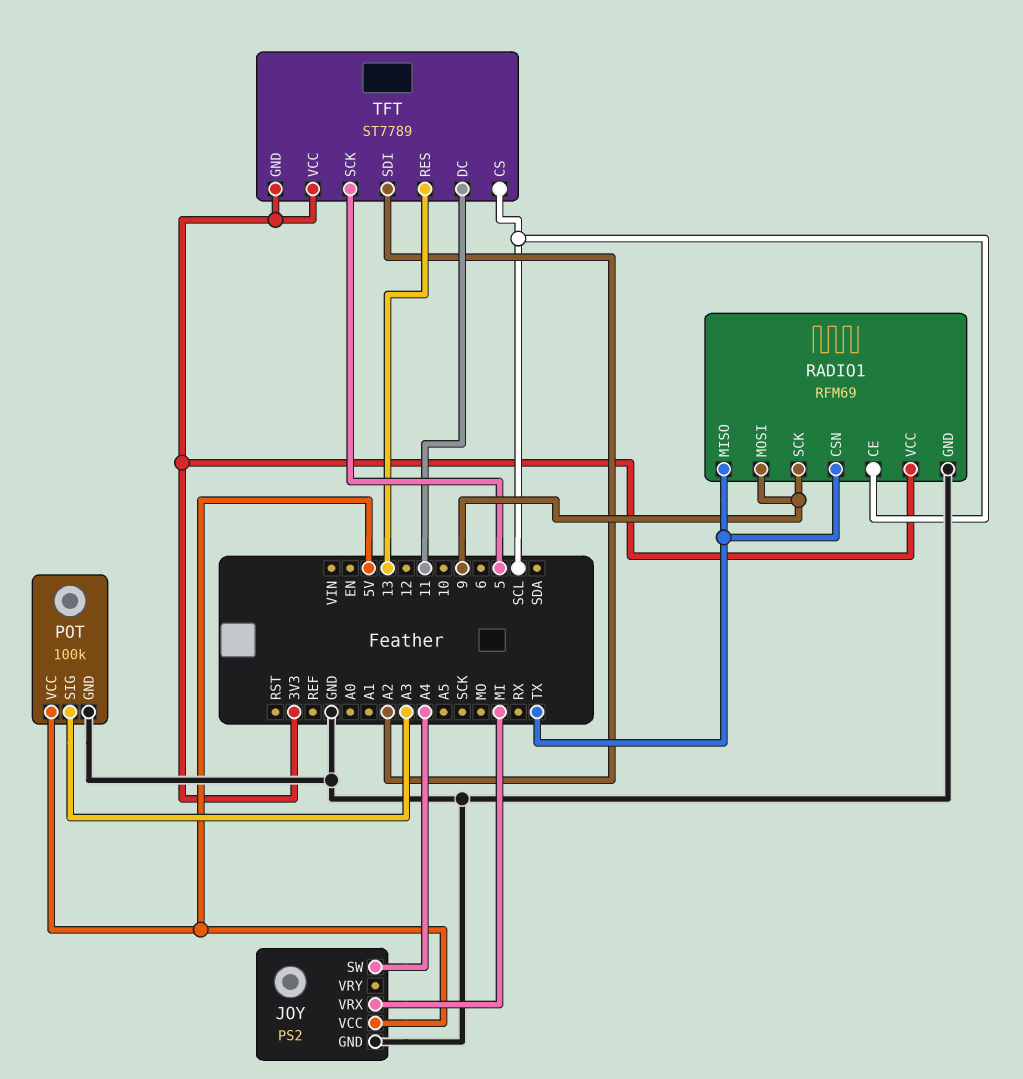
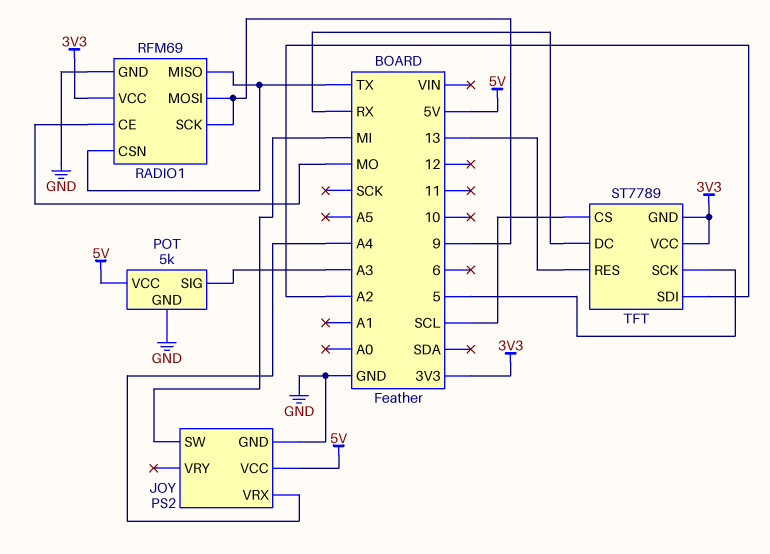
JOY pin SW: A4 -> MI
JOY pin VRX: MI -> A4
POT: 100k -> 5k
RADIO1 pin CE: SCL -> MO
TFT pin DC: 11 -> RX

